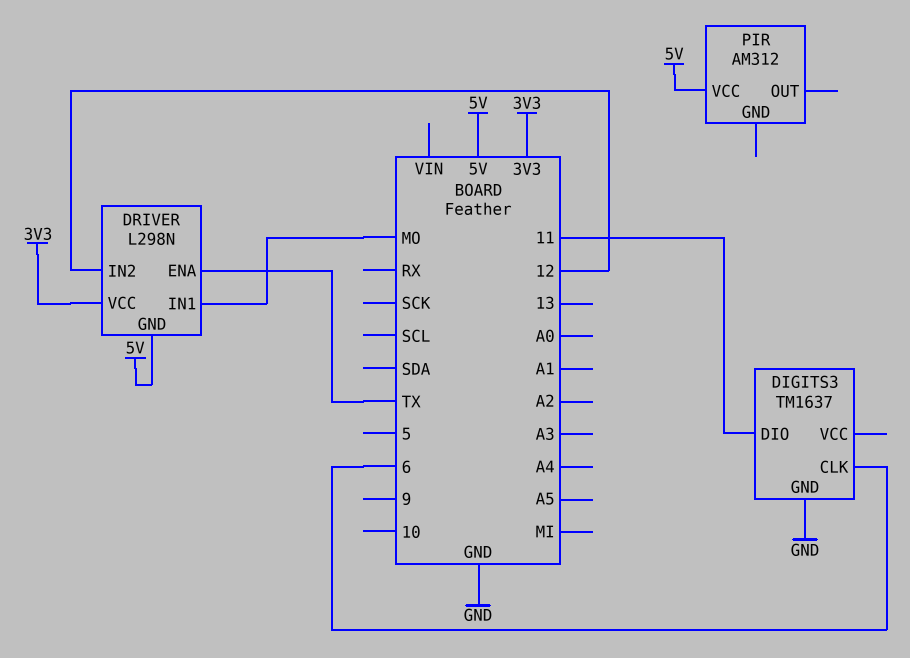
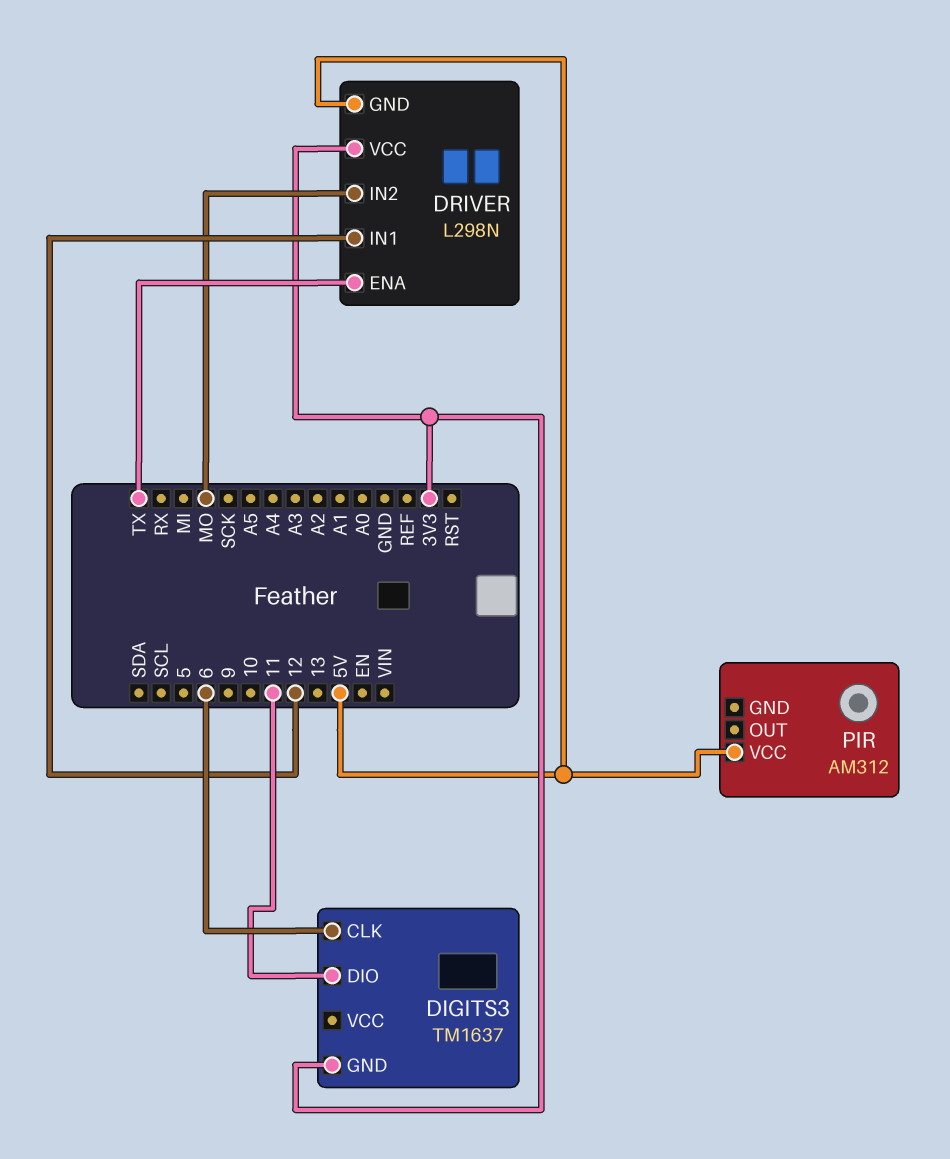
DIGITS3 pin GND: GND -> 3V3
DRIVER pin IN1: MO -> 12
DRIVER pin IN2: 12 -> MO

